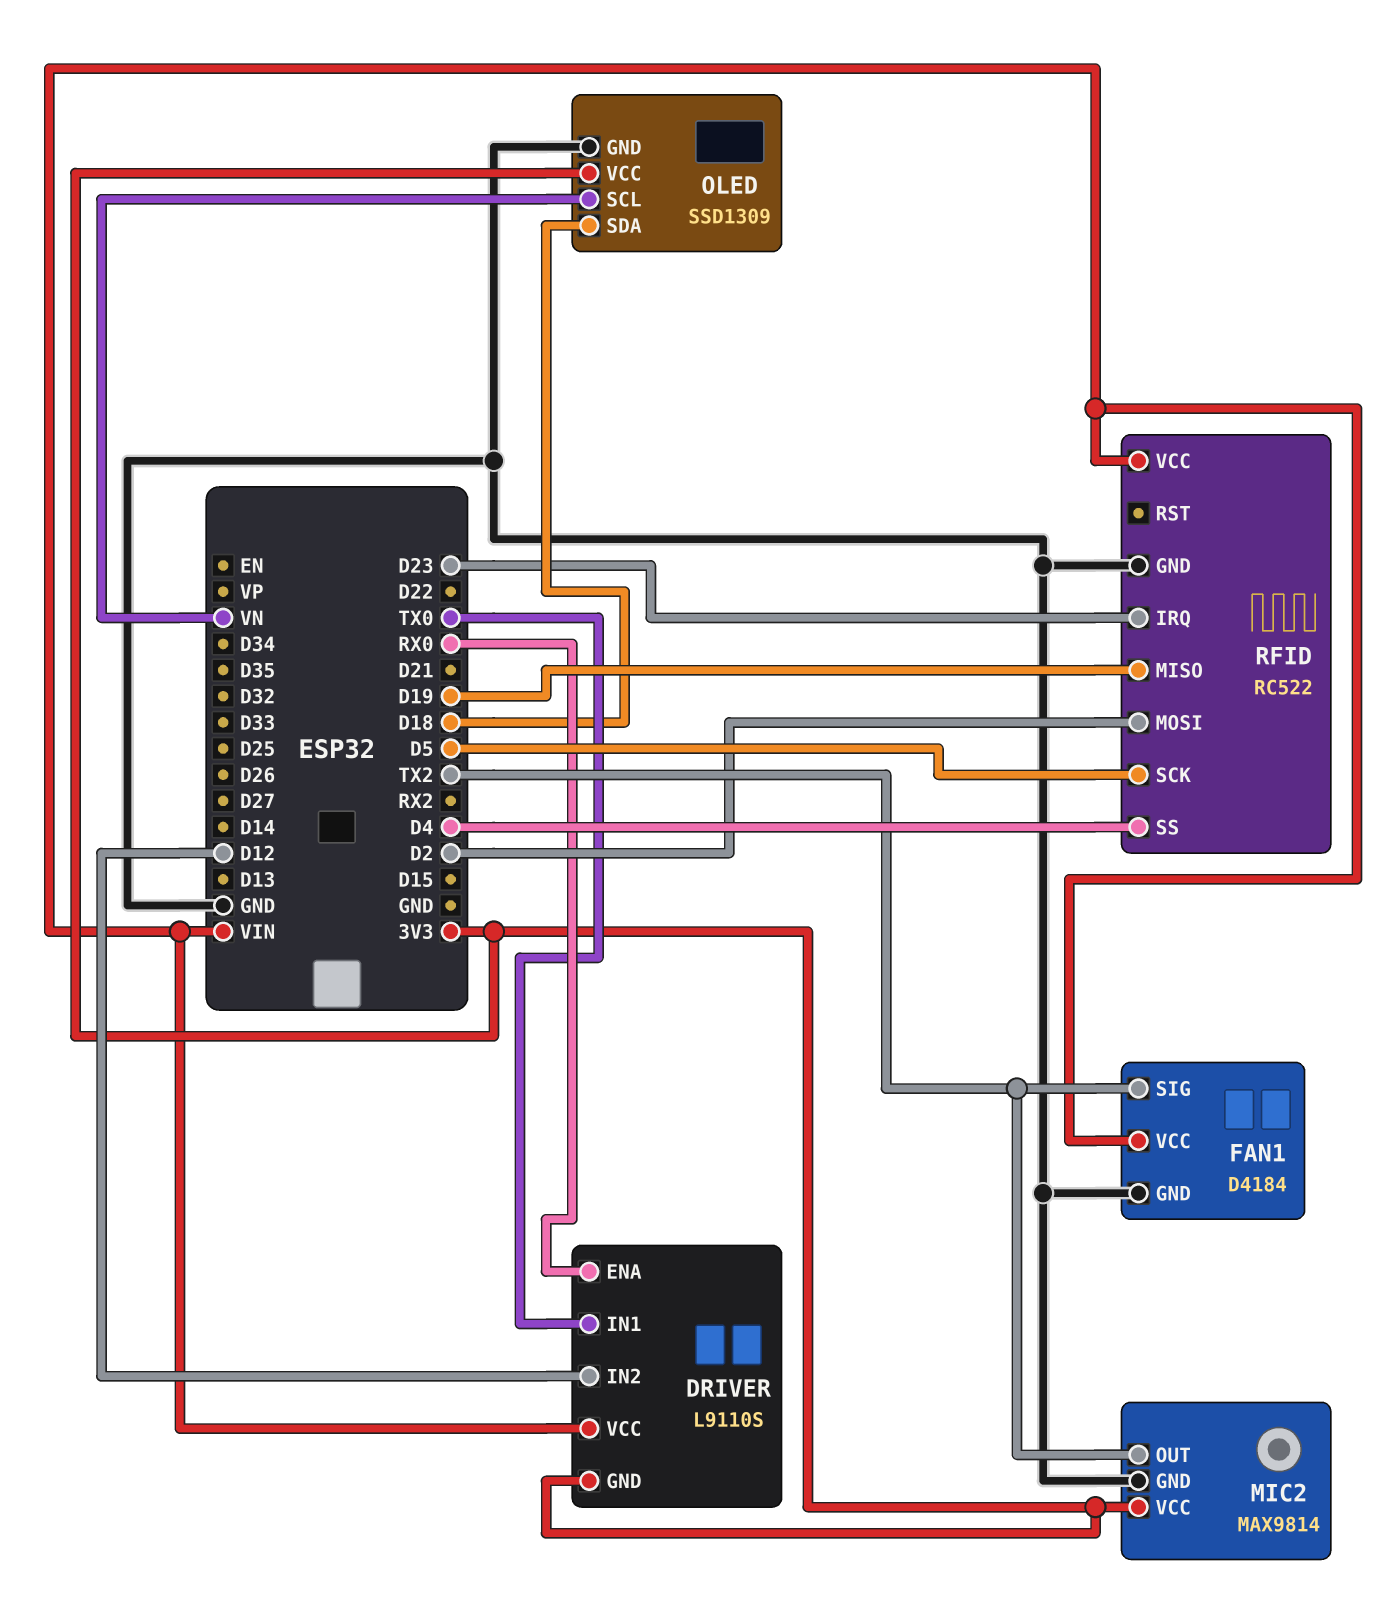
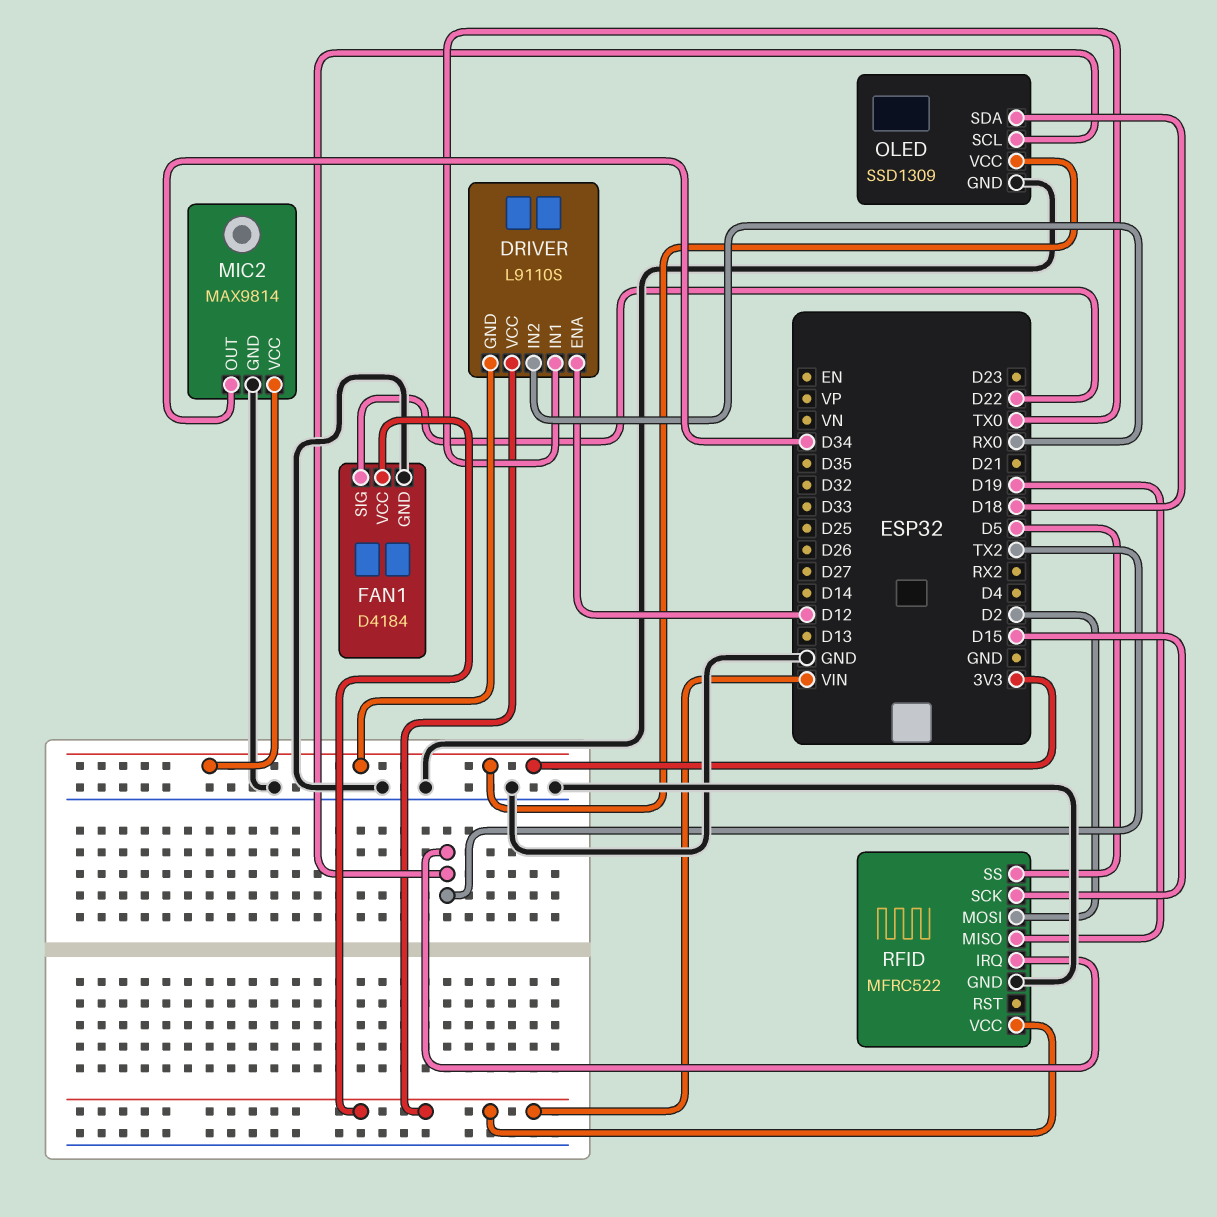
DRIVER pin ENA: RX0 -> D12
DRIVER pin IN2: D12 -> RX0
FAN1 pin SIG: TX2 -> D22
MIC2 pin OUT: TX2 -> D34
OLED pin SCL: VN -> TX2
RFID: RC522 -> MFRC522
RFID pin IRQ: D23 -> TX2
RFID pin SCK: D5 -> D15
RFID pin SS: D4 -> D5

